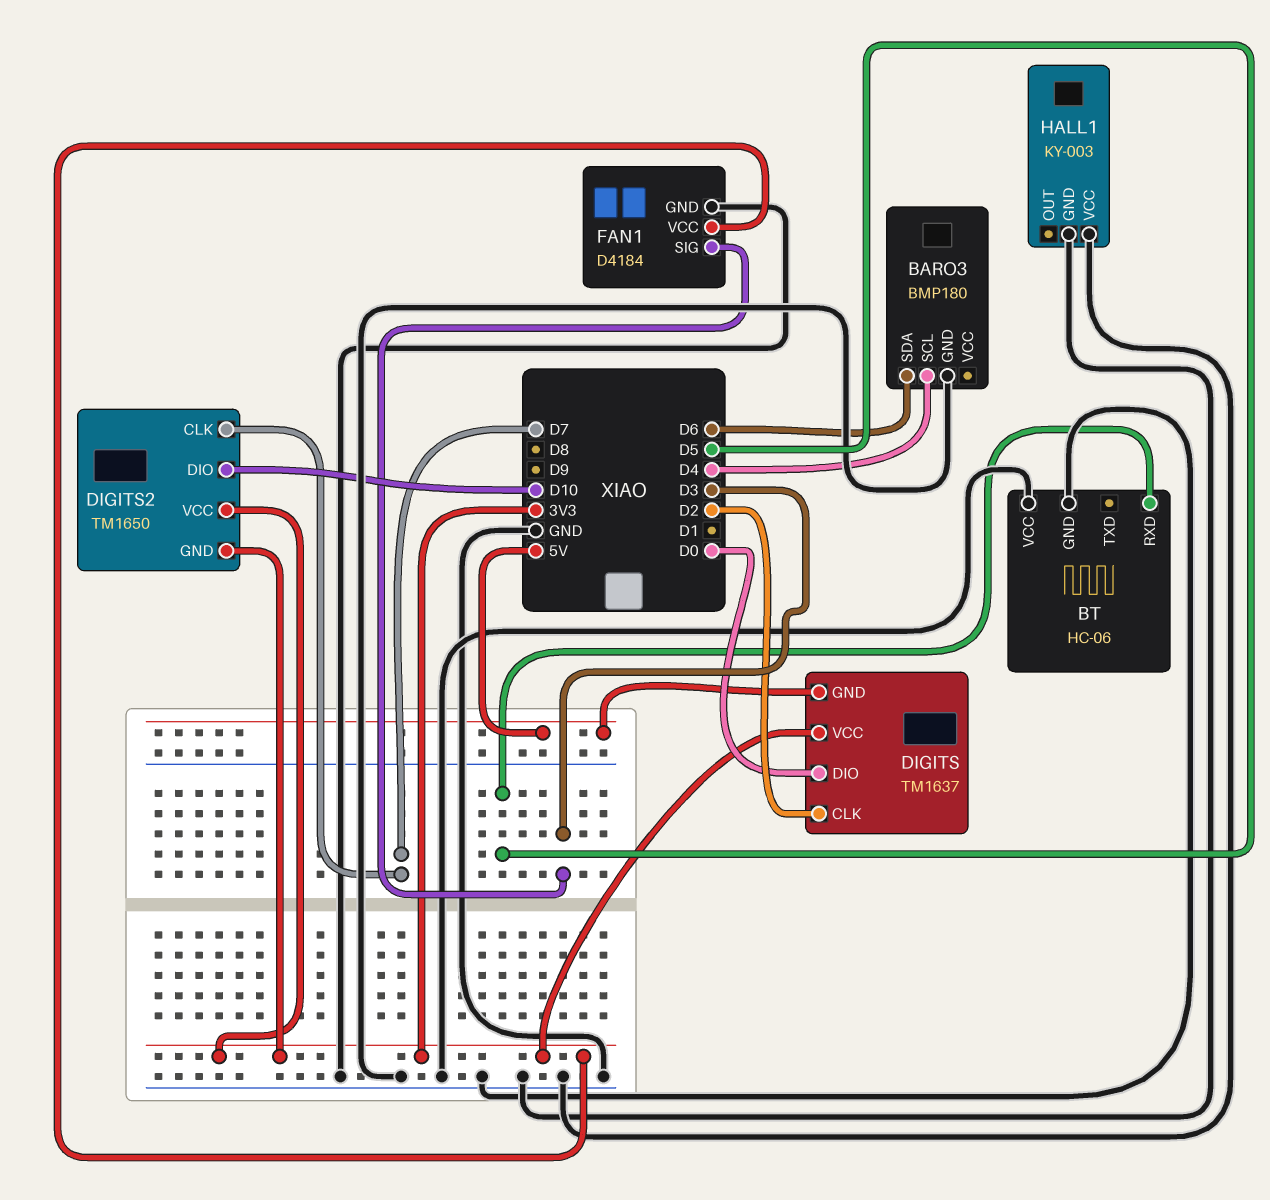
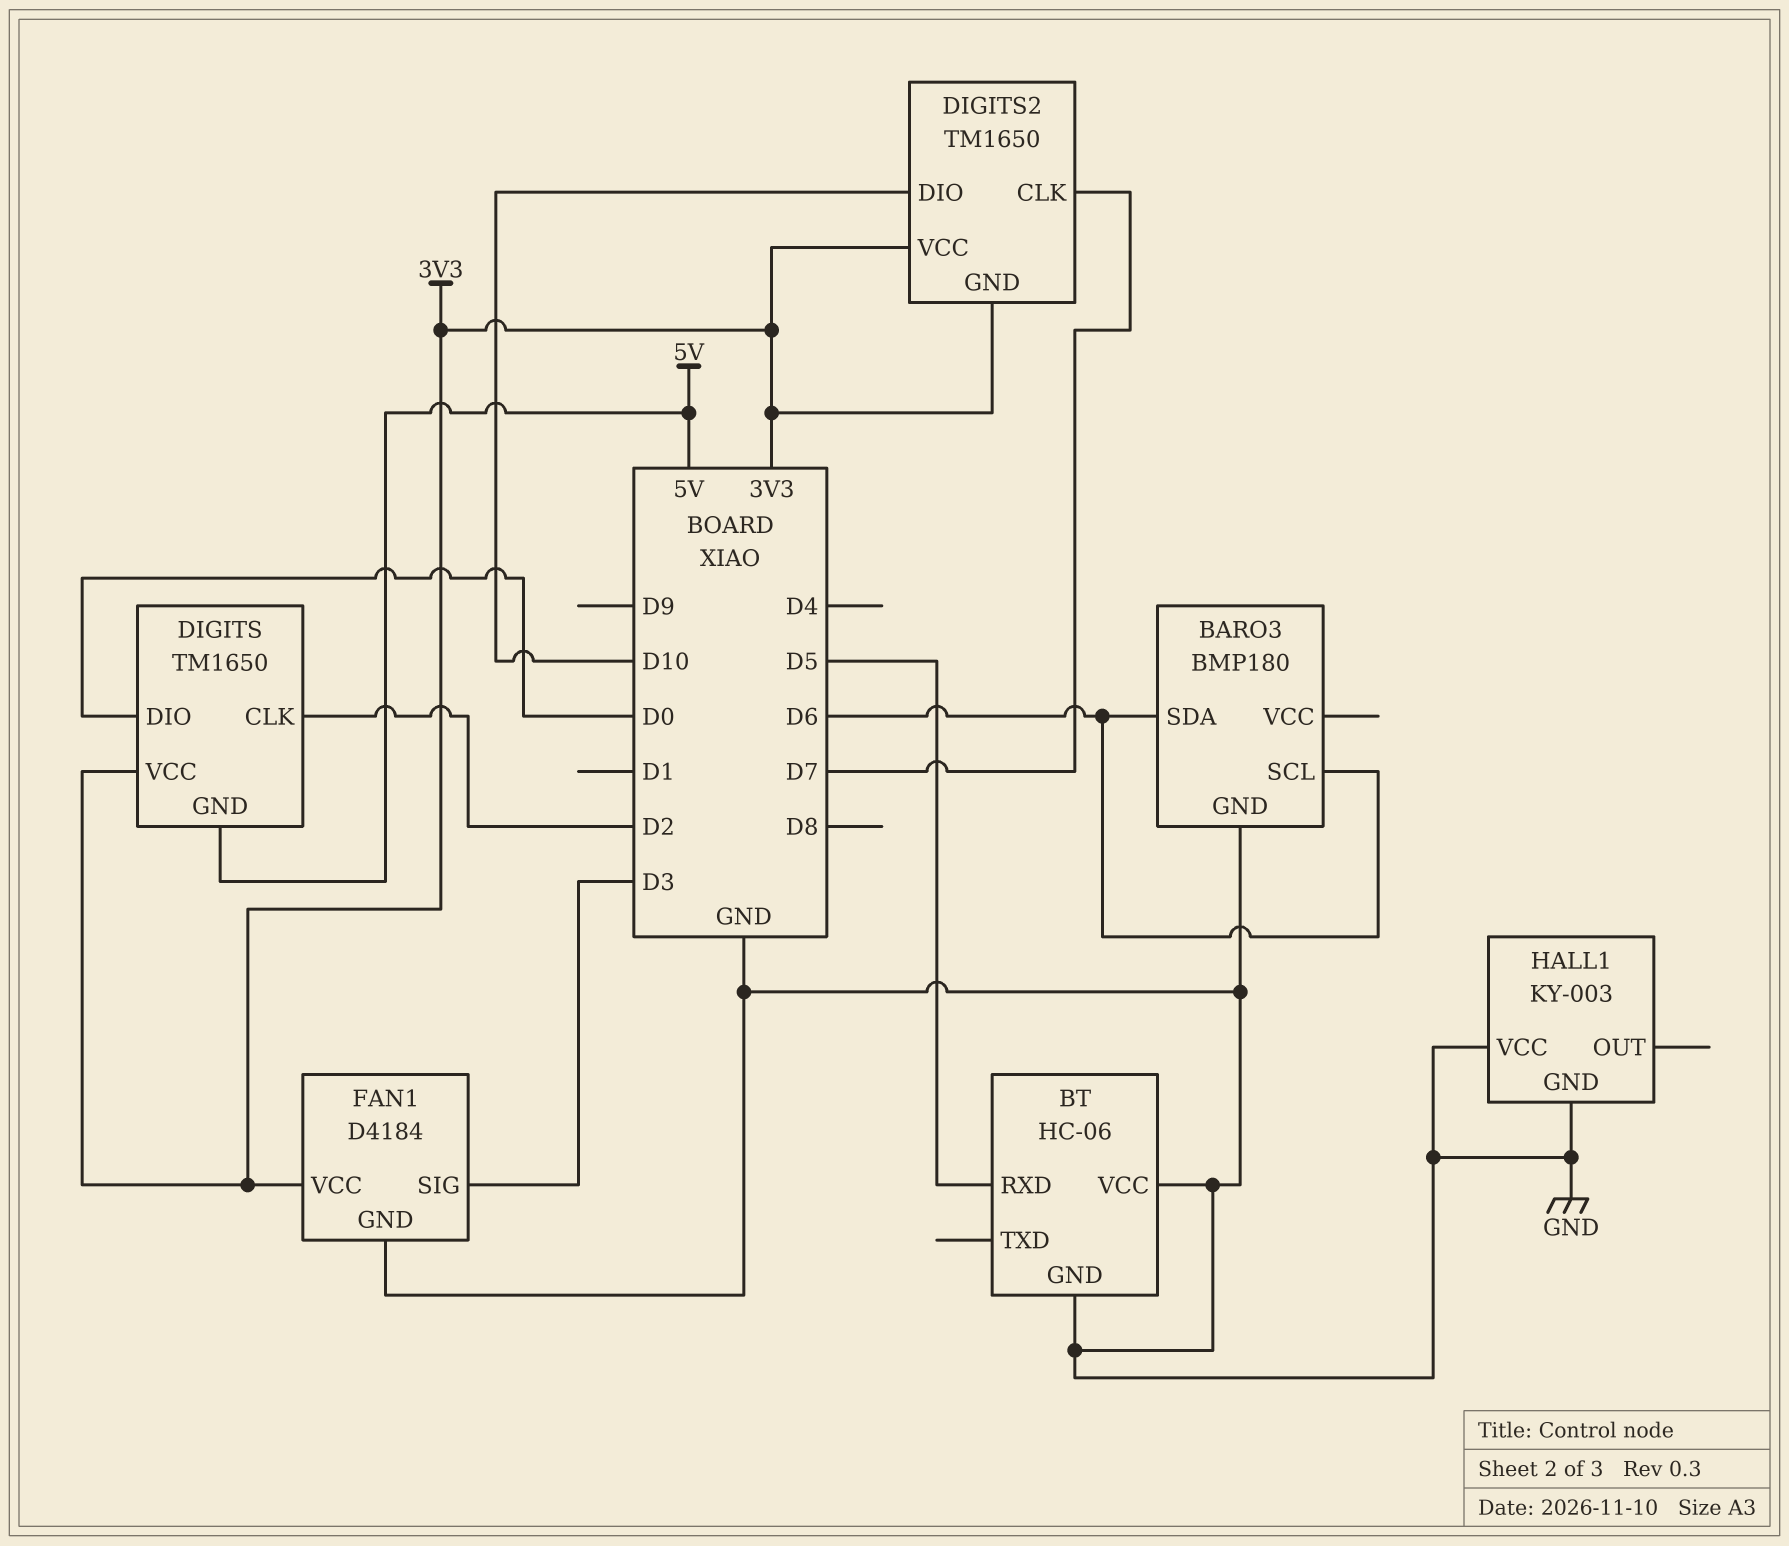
BARO3 pin SCL: D4 -> D6
DIGITS: TM1637 -> TM1650

